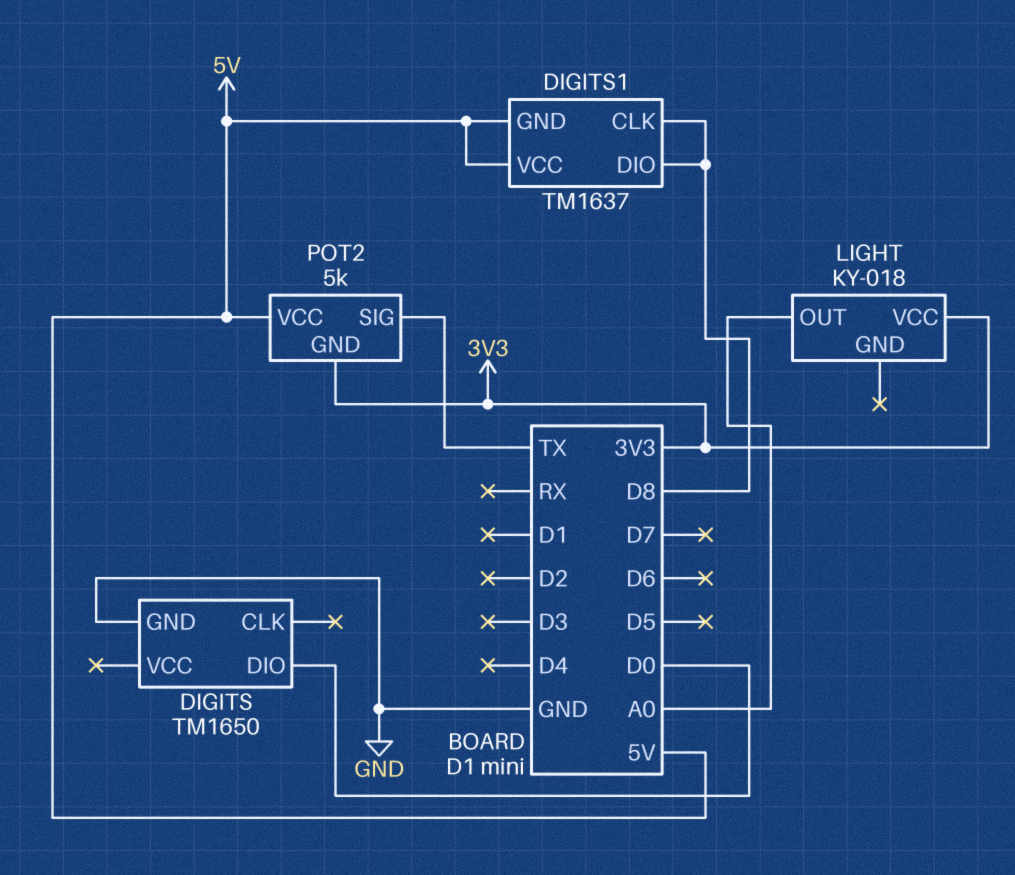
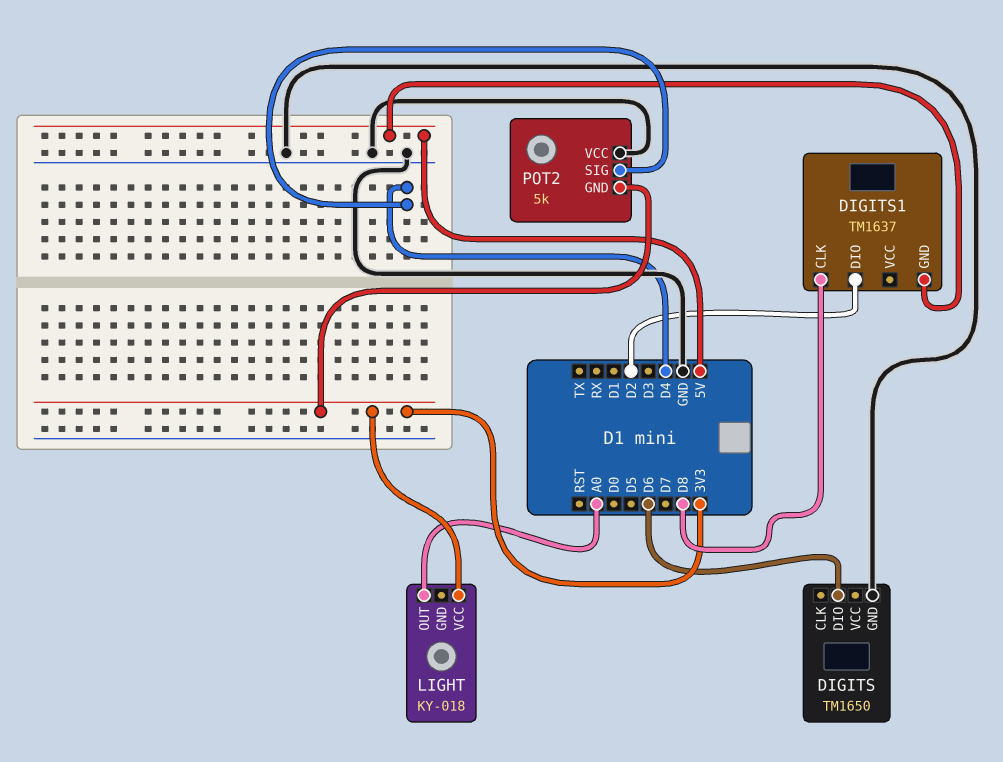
DIGITS pin DIO: D0 -> D6
DIGITS1 pin DIO: D8 -> D2
DIGITS1 pin VCC: 5V -> none
POT2 pin SIG: TX -> D4
POT2 pin VCC: 5V -> GND

